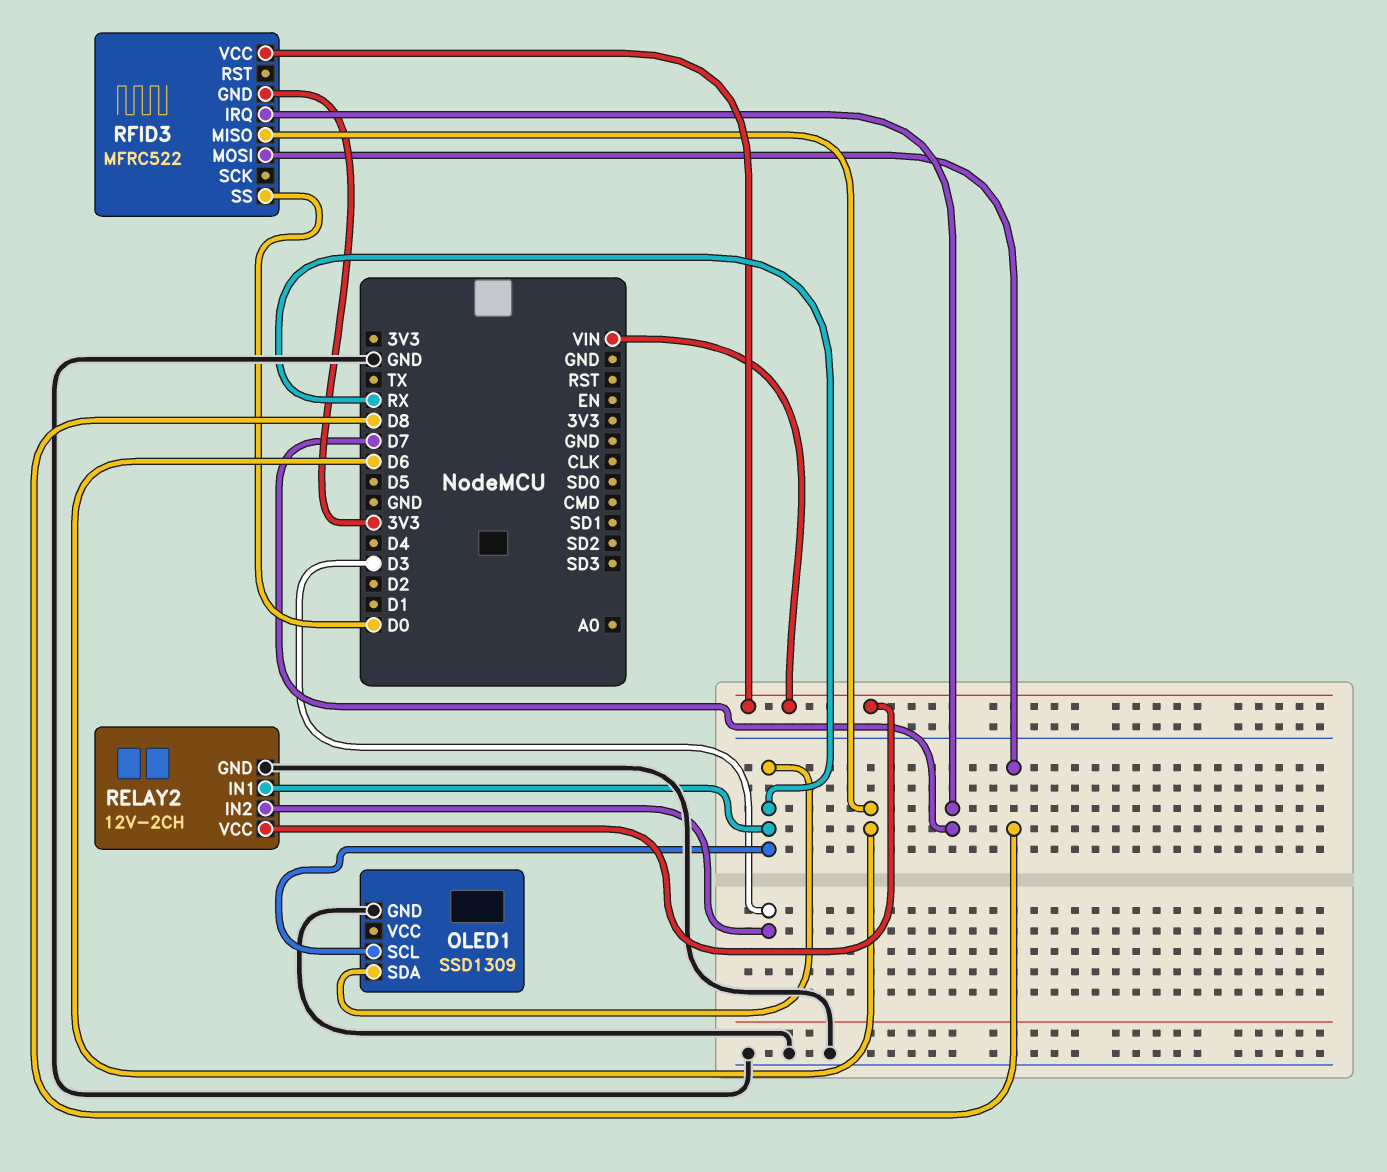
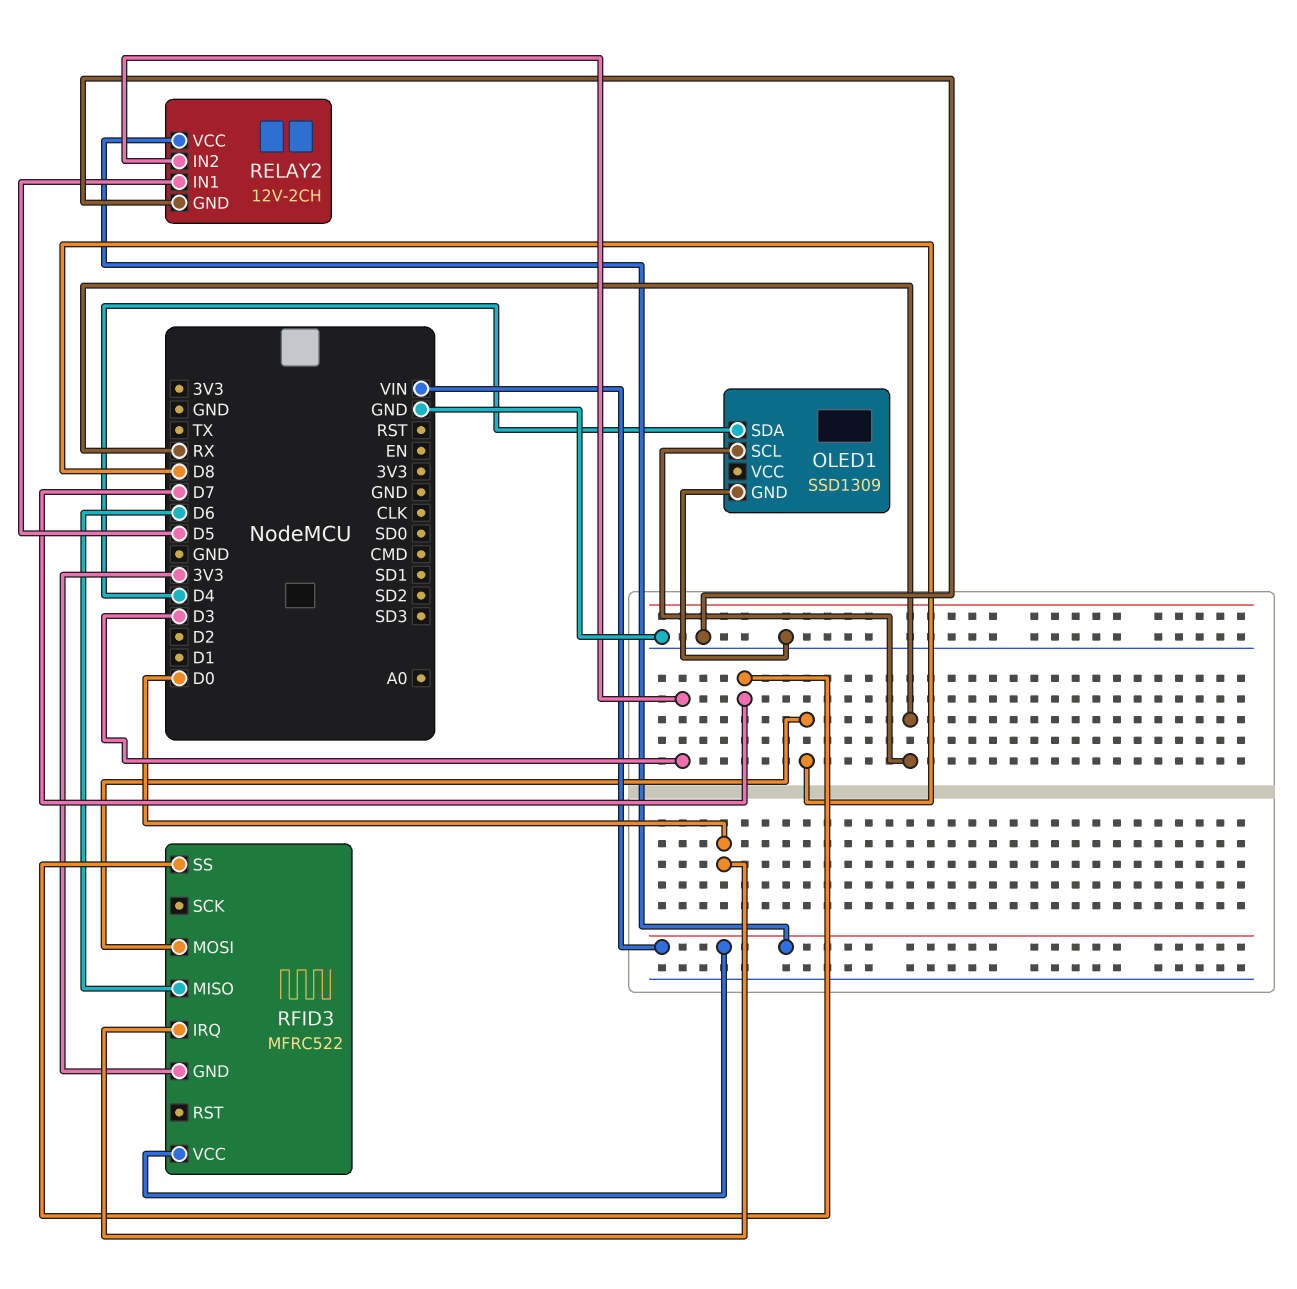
OLED1 pin SDA: RX -> D4
RELAY2 pin IN1: RX -> D5
RFID3 pin IRQ: D7 -> D0
RFID3 pin SS: D0 -> D7

